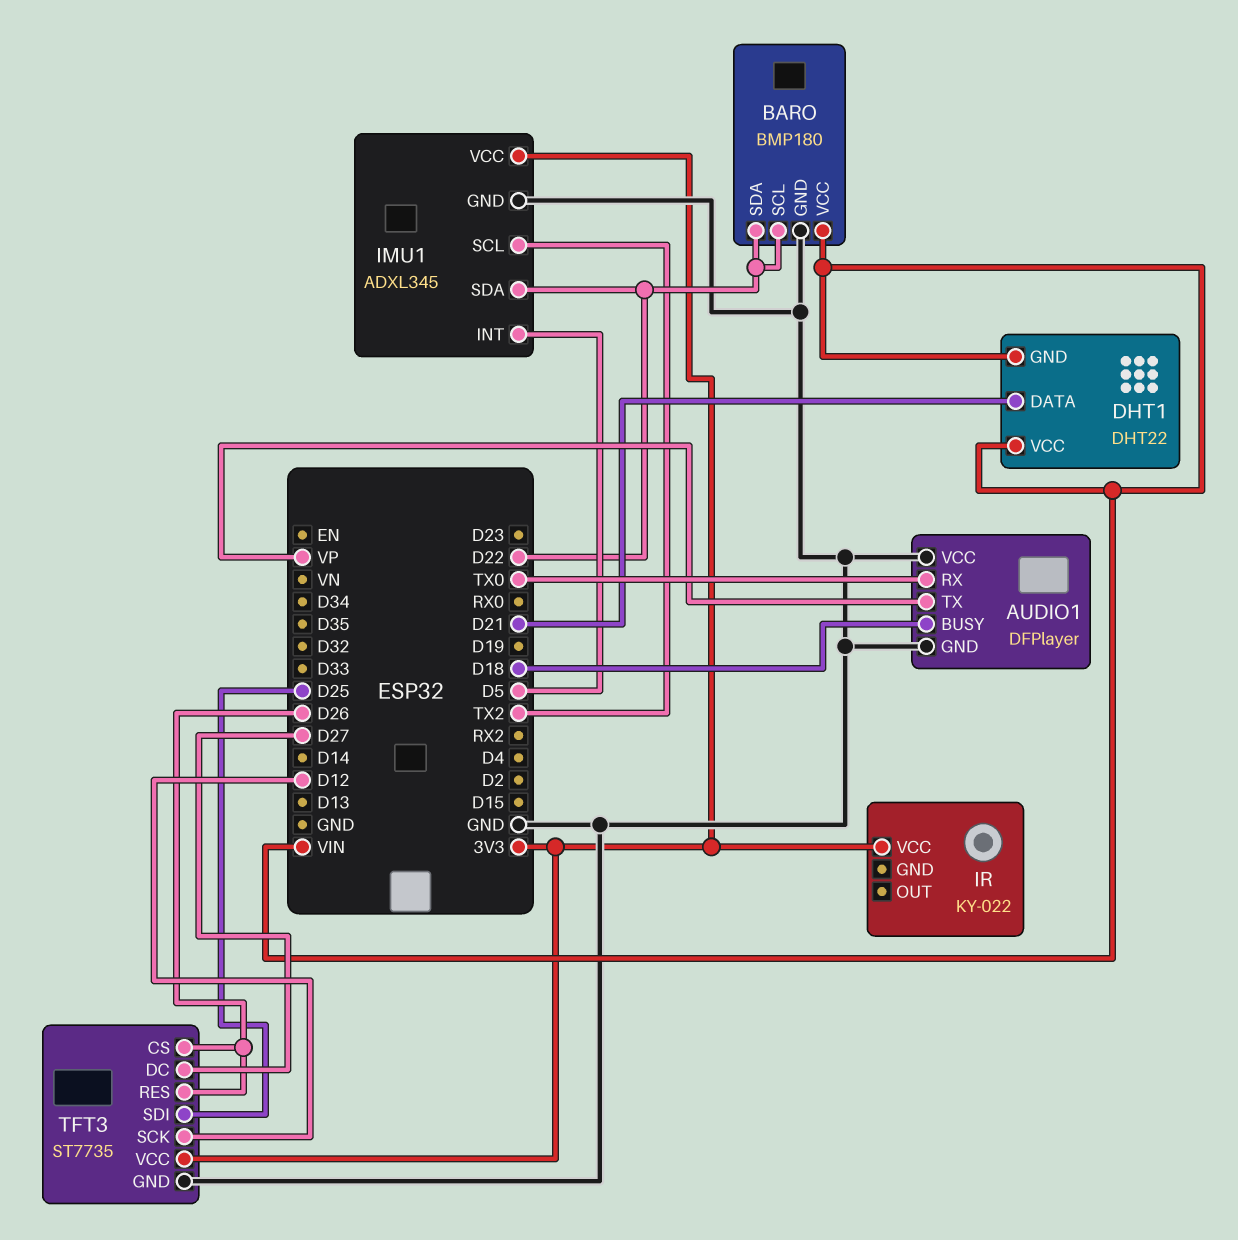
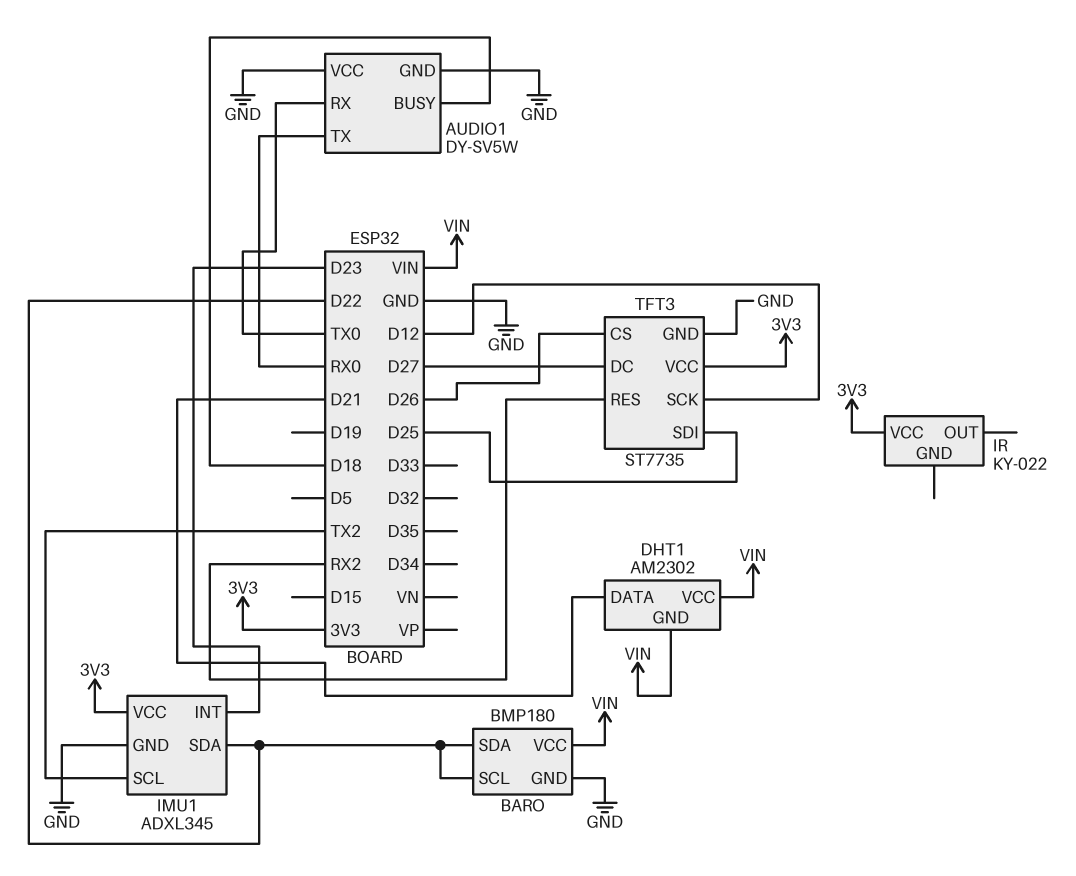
AUDIO1: DFPlayer -> DY-SV5W
AUDIO1 pin TX: VP -> RX0
DHT1: DHT22 -> AM2302
IMU1 pin INT: D5 -> D23
TFT3 pin RES: D26 -> RX2

